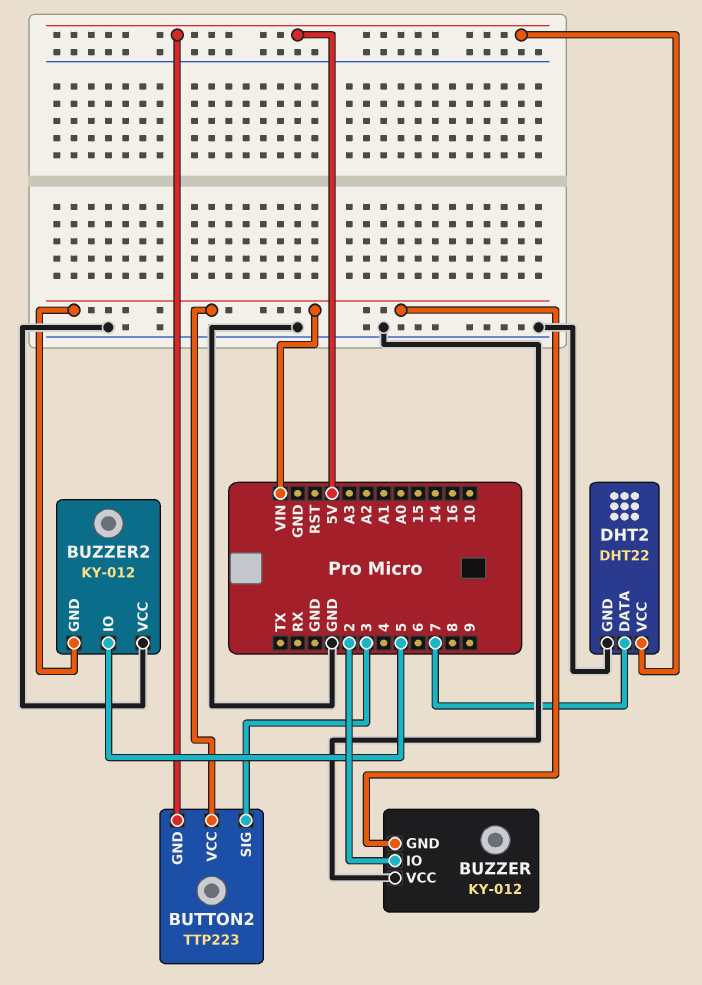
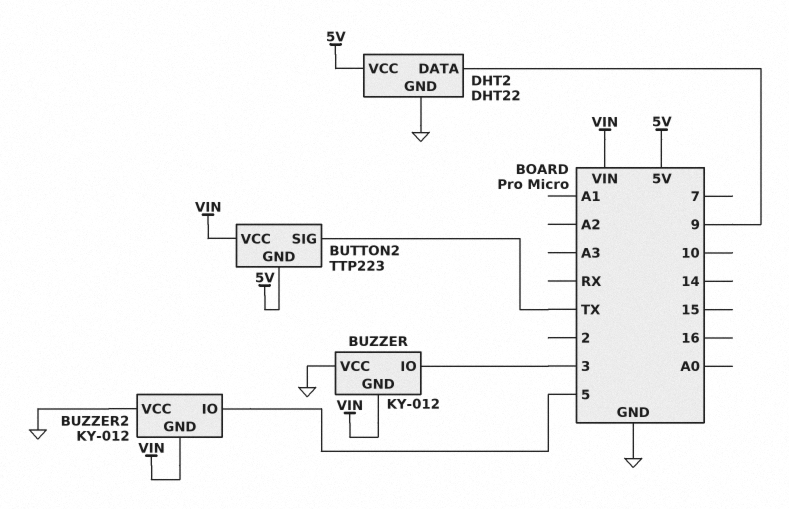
BUTTON2 pin SIG: 3 -> TX
BUZZER pin IO: 2 -> 3
DHT2 pin DATA: 7 -> 9

